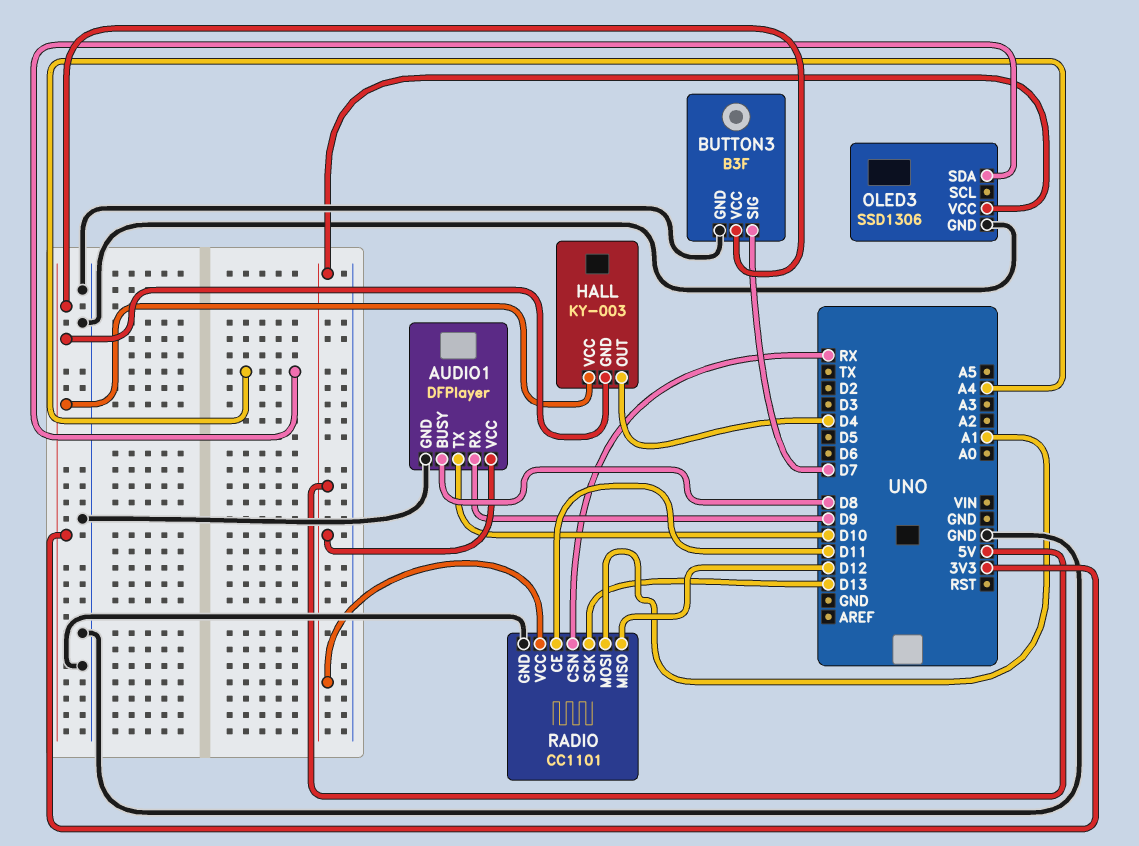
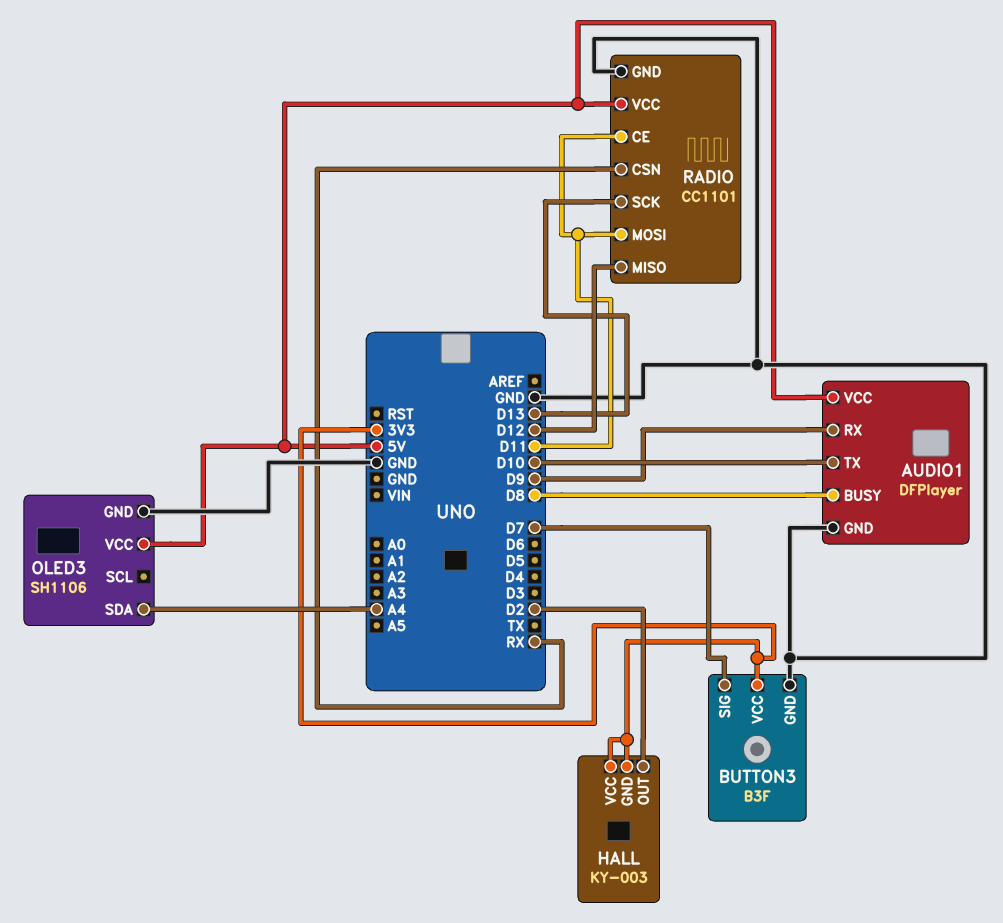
HALL pin OUT: D4 -> D2
OLED3: SSD1306 -> SH1106
RADIO pin MOSI: A1 -> D11

